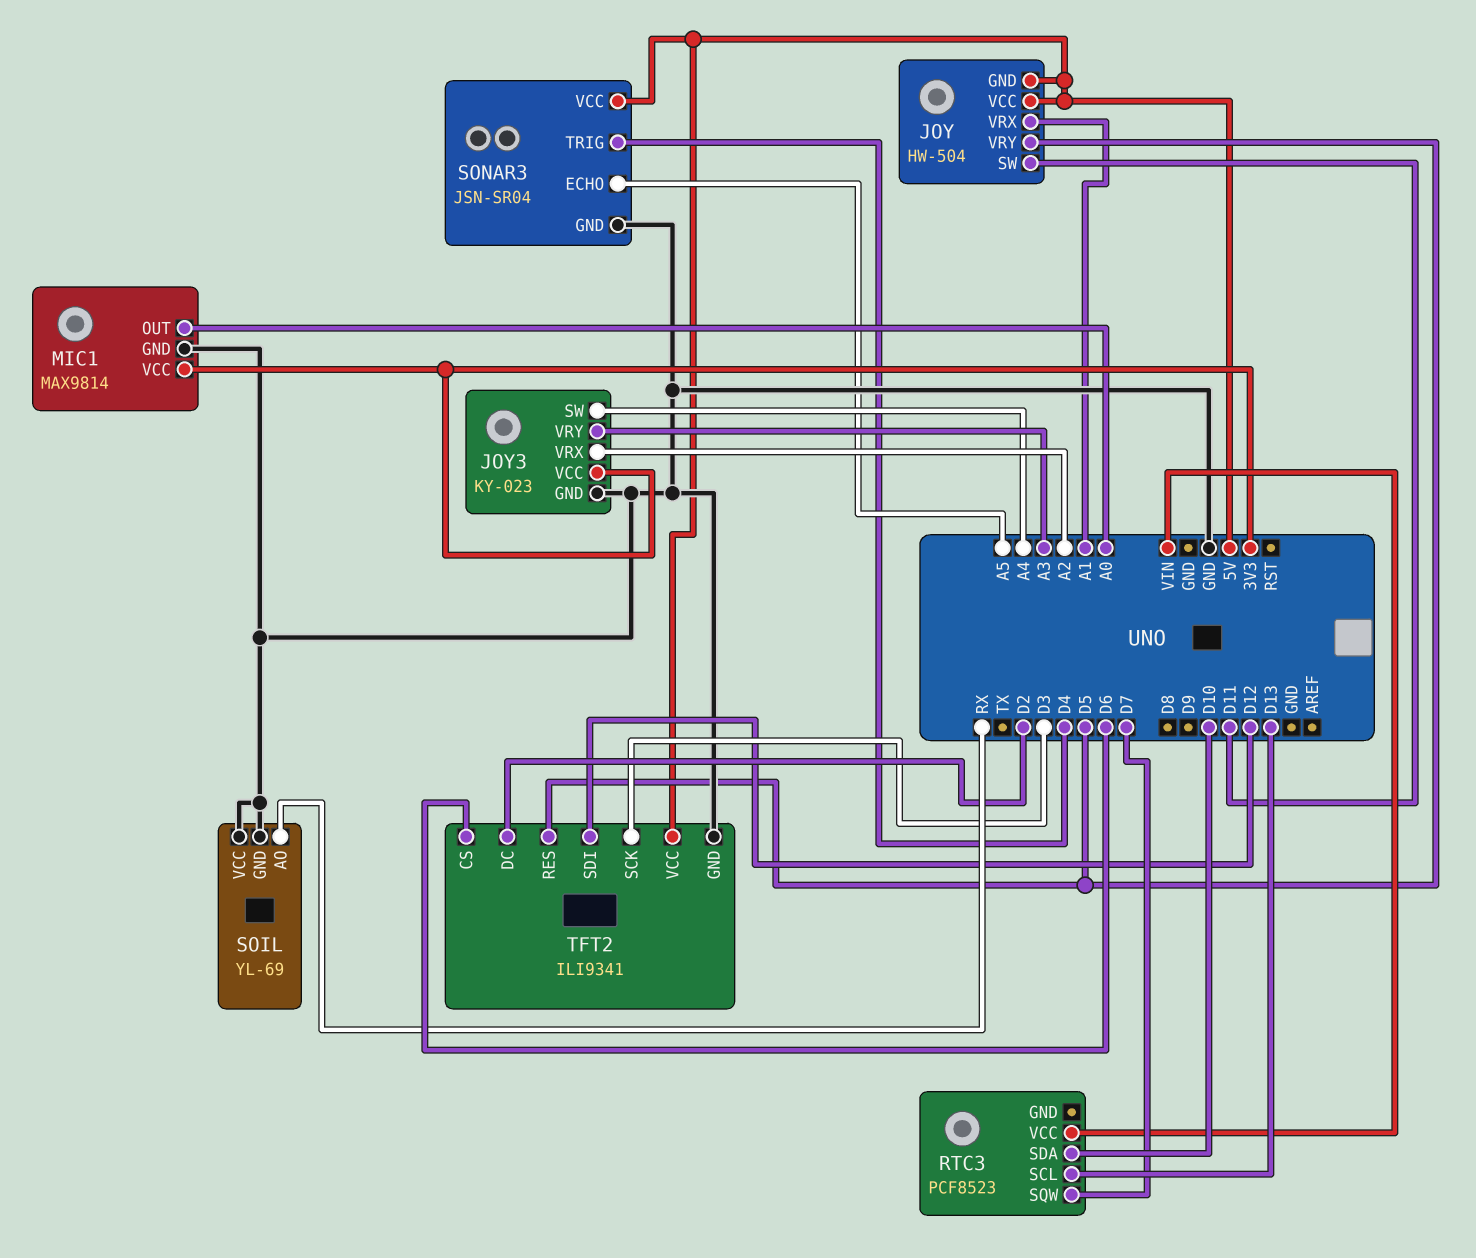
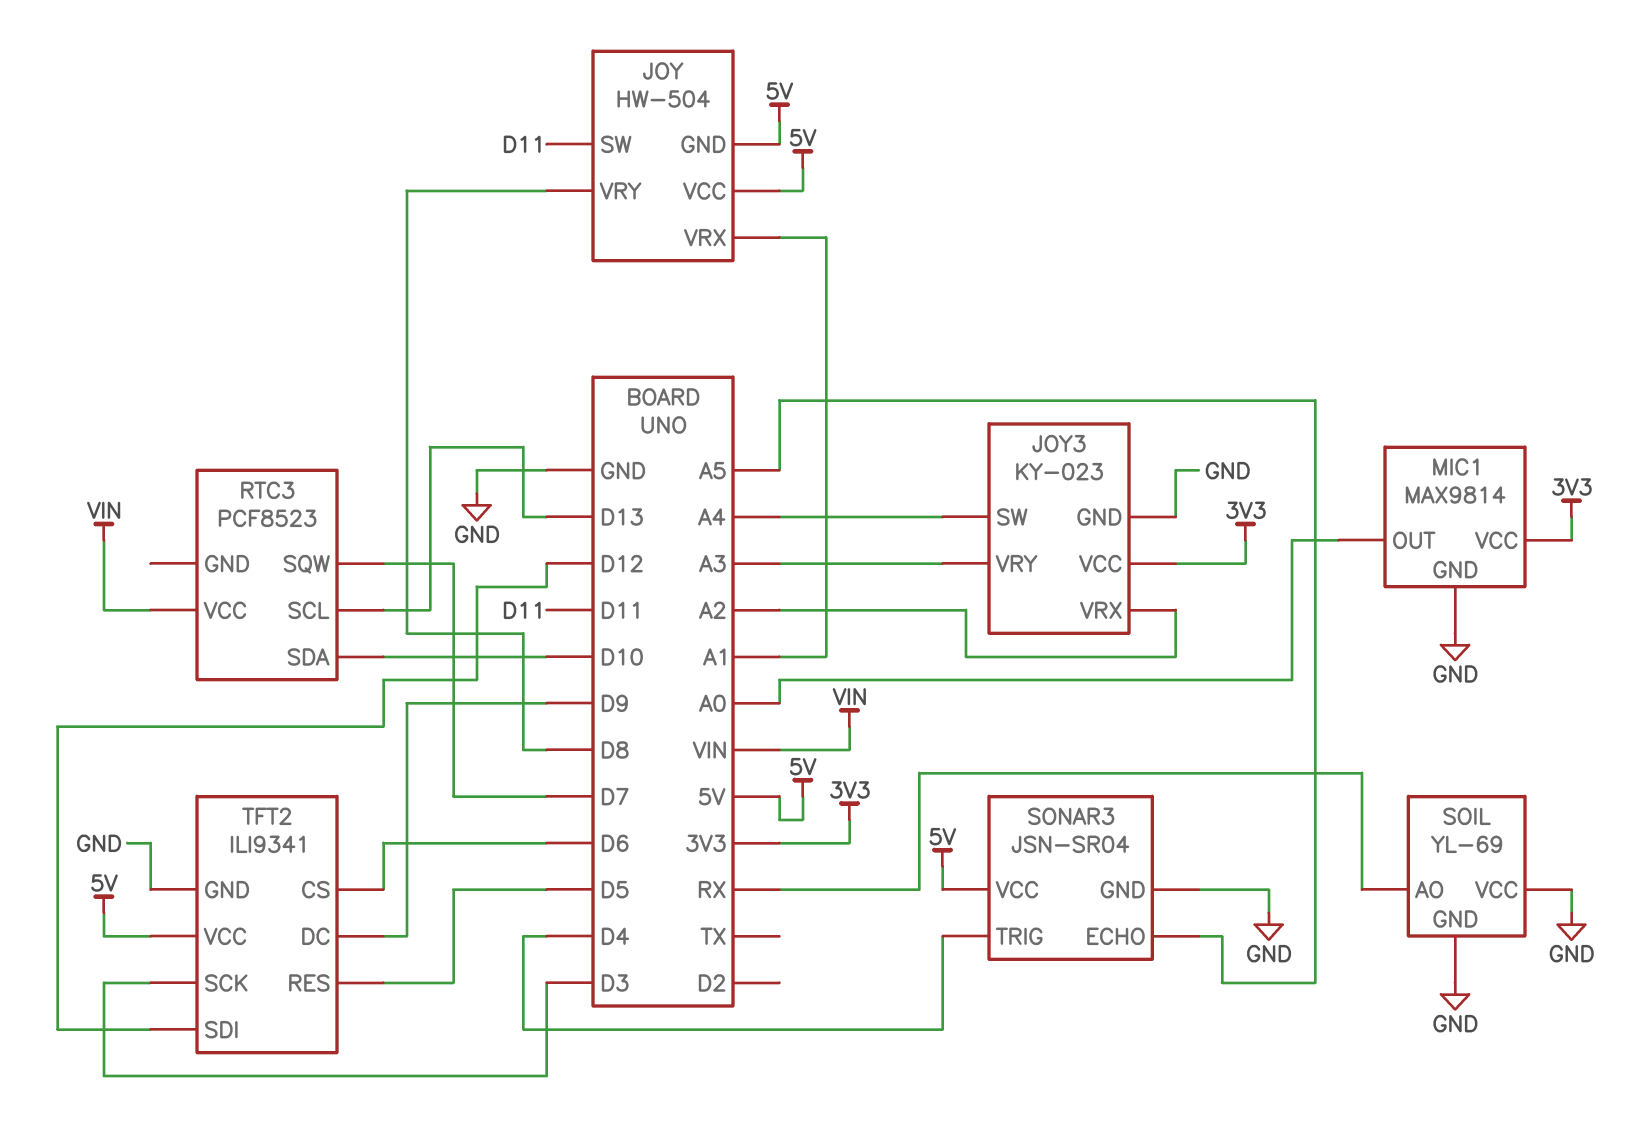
JOY pin VRY: D5 -> D8
TFT2 pin DC: D2 -> D9

